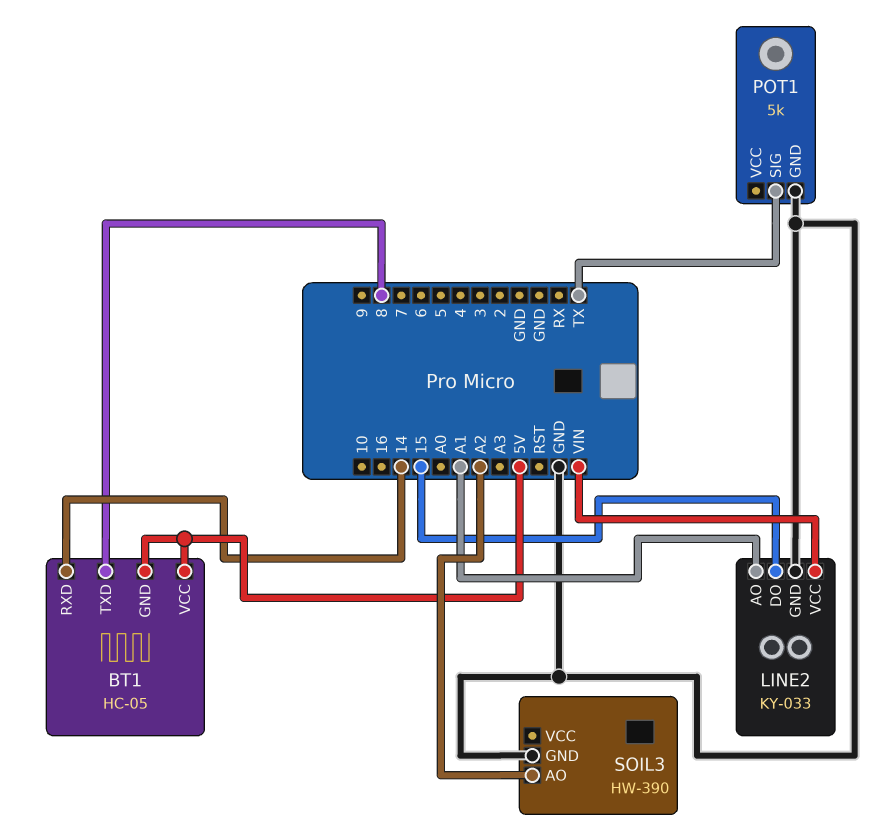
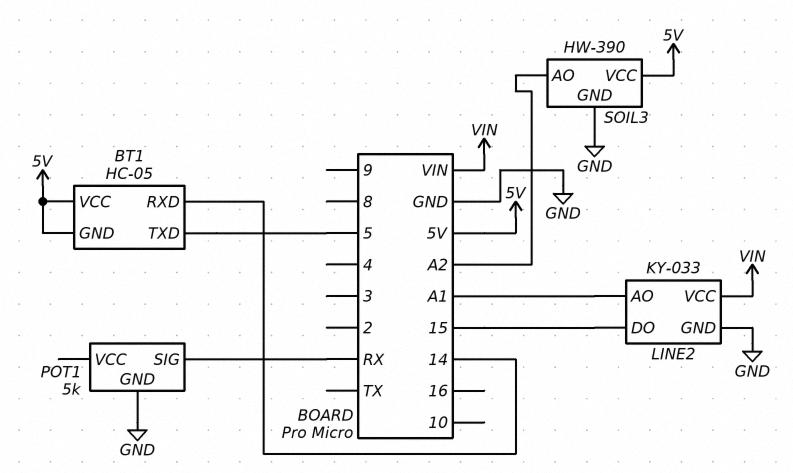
BT1 pin TXD: 8 -> 5
POT1 pin SIG: TX -> RX
SOIL3 pin VCC: none -> 5V

